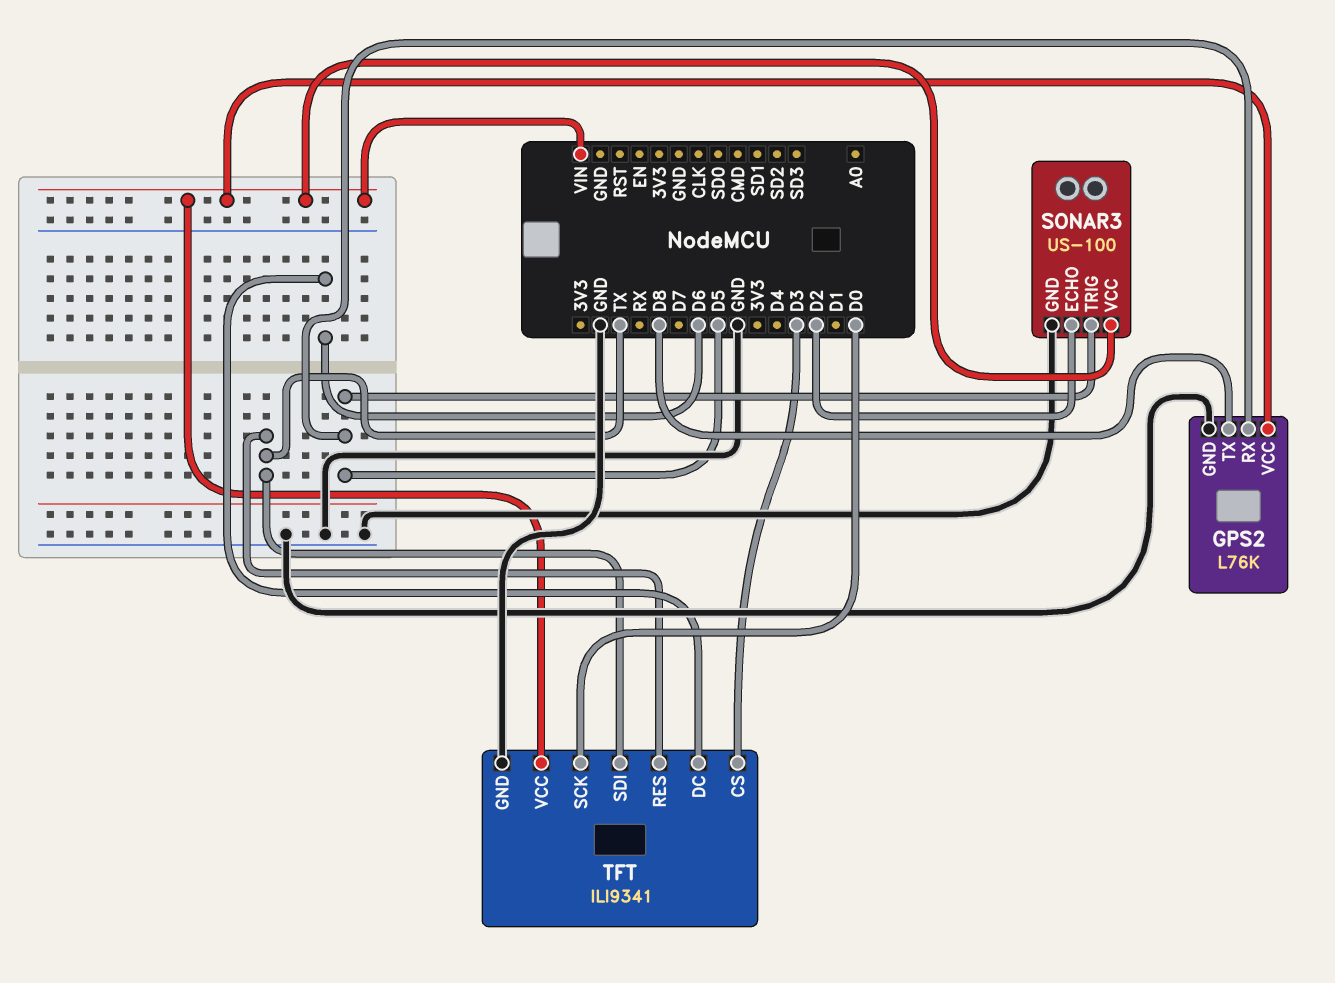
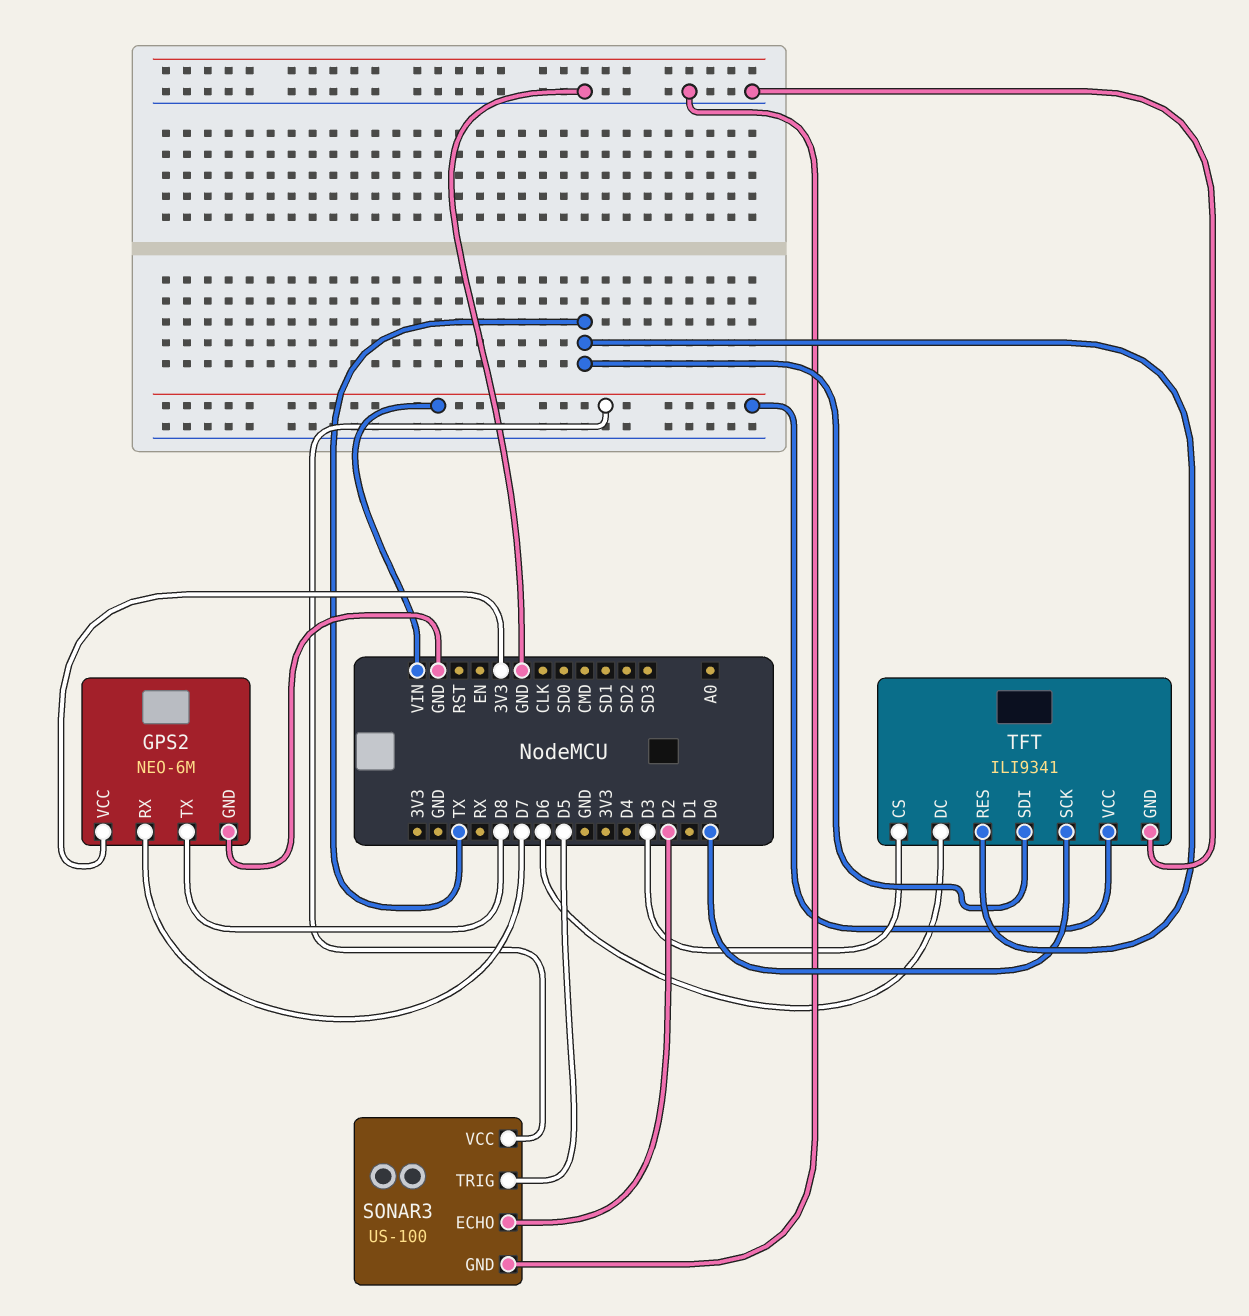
GPS2: L76K -> NEO-6M
GPS2 pin RX: D5 -> D7
GPS2 pin VCC: VIN -> 3V3

